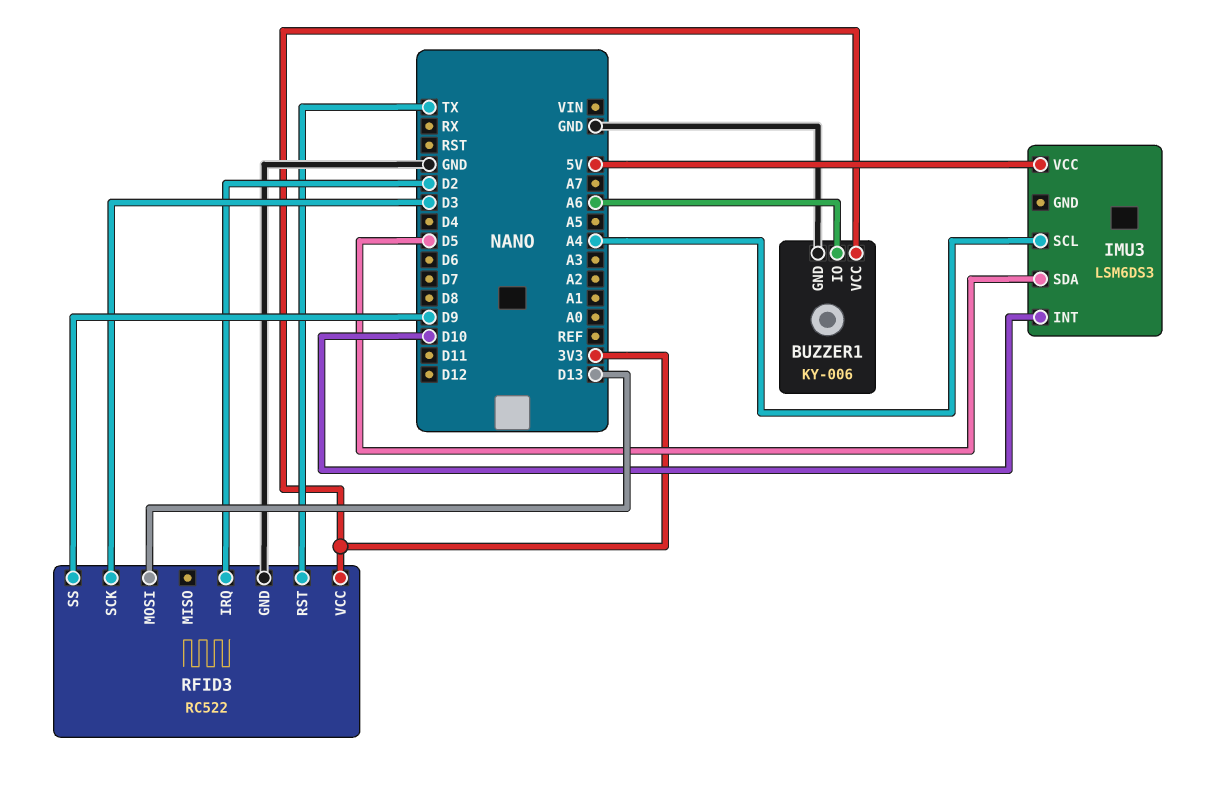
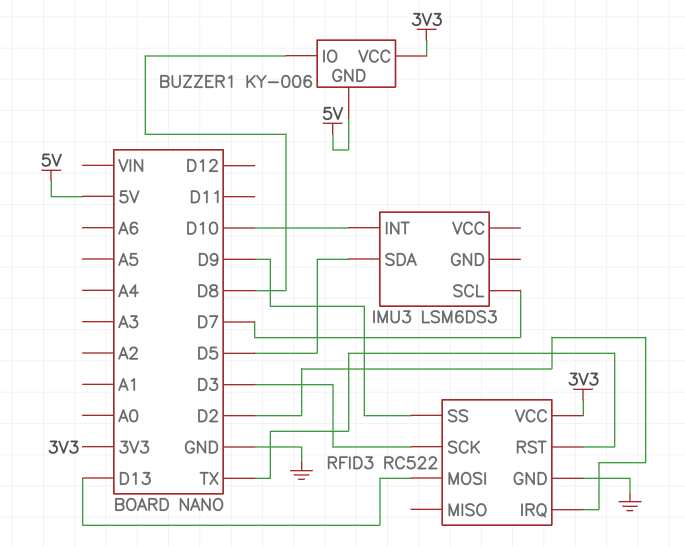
BUZZER1 pin GND: GND -> 5V
BUZZER1 pin IO: A6 -> D8
IMU3 pin SCL: A4 -> D7
IMU3 pin VCC: 5V -> none

